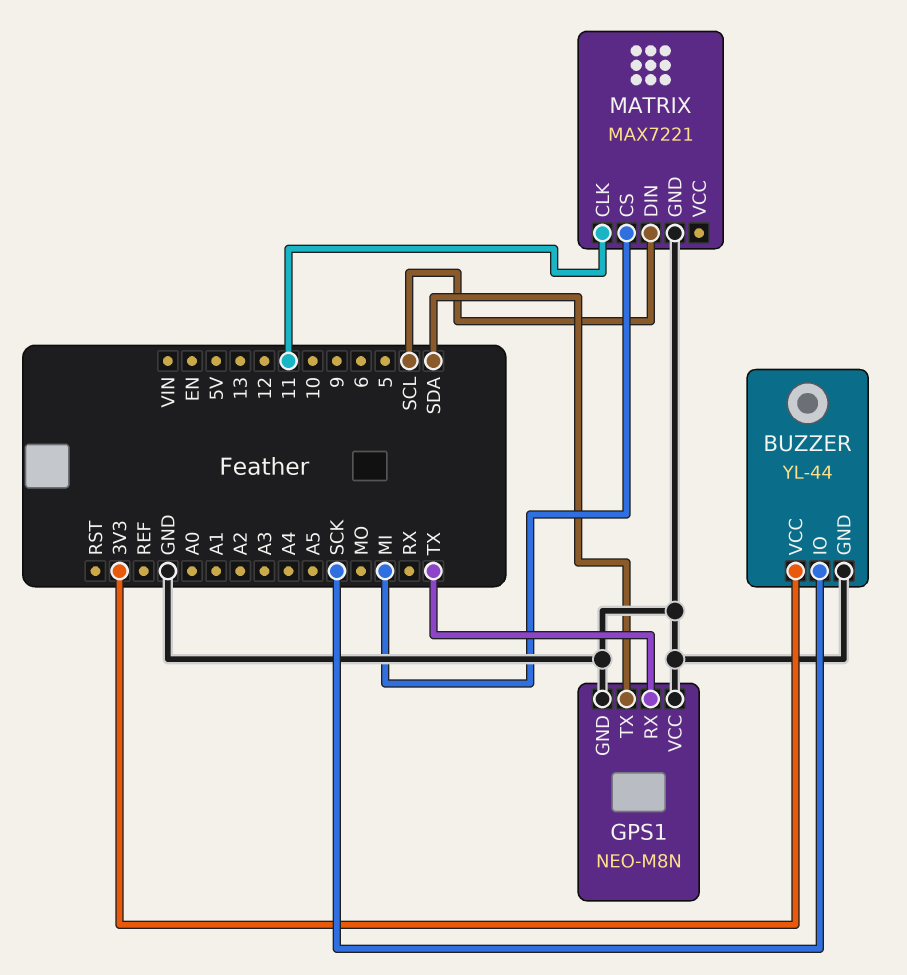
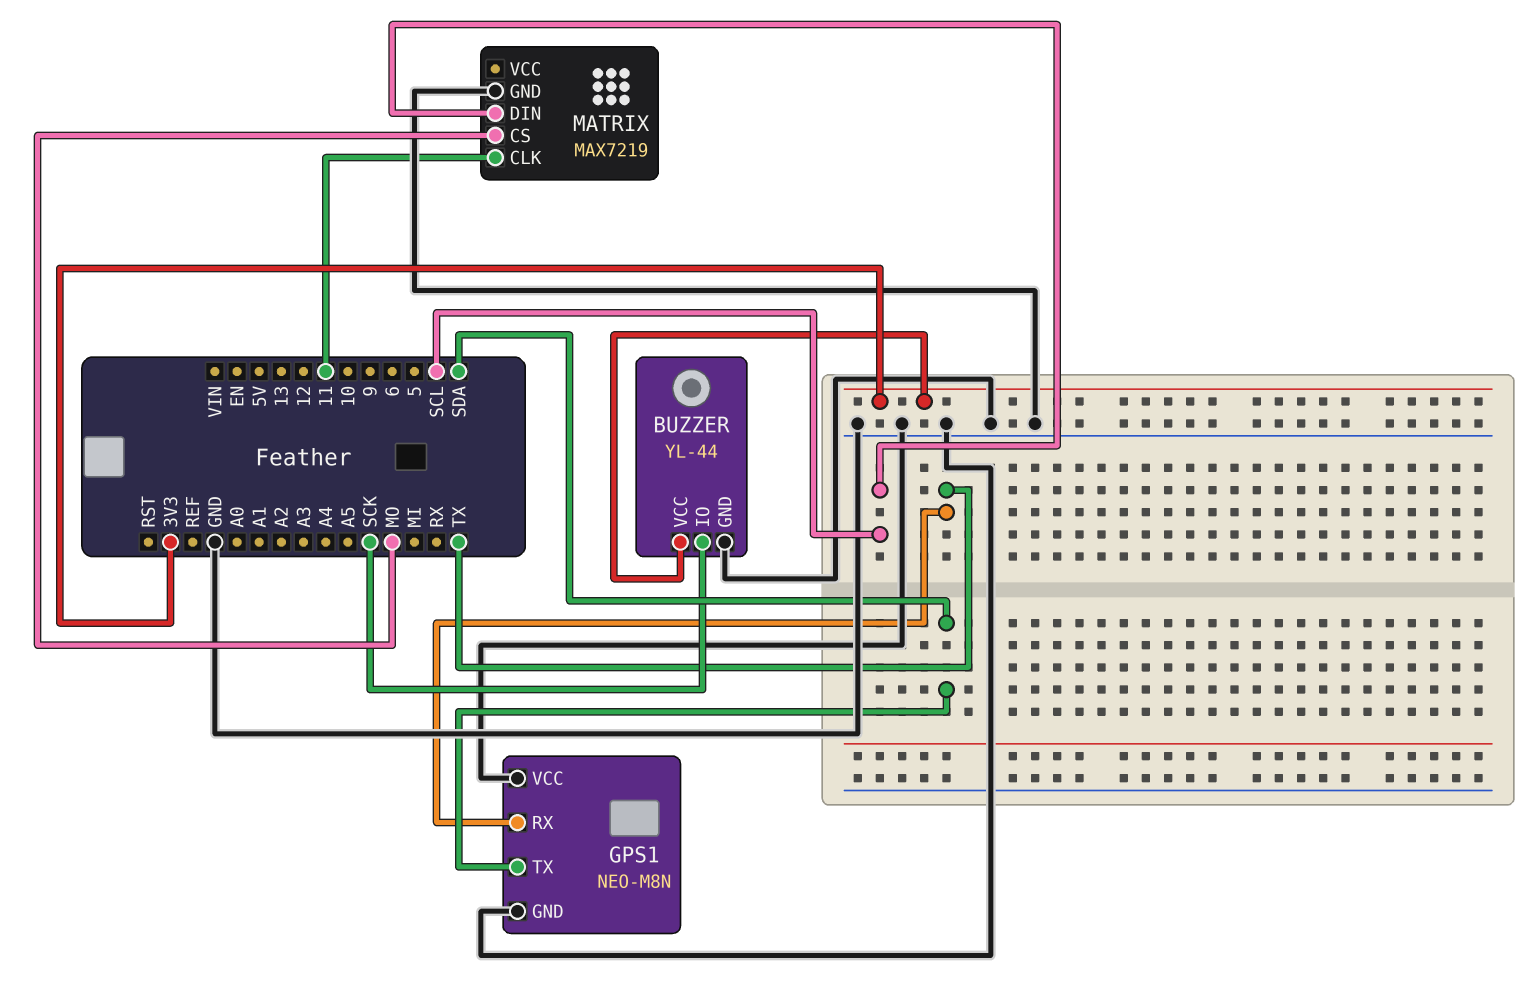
MATRIX: MAX7221 -> MAX7219
MATRIX pin CS: MI -> MO

